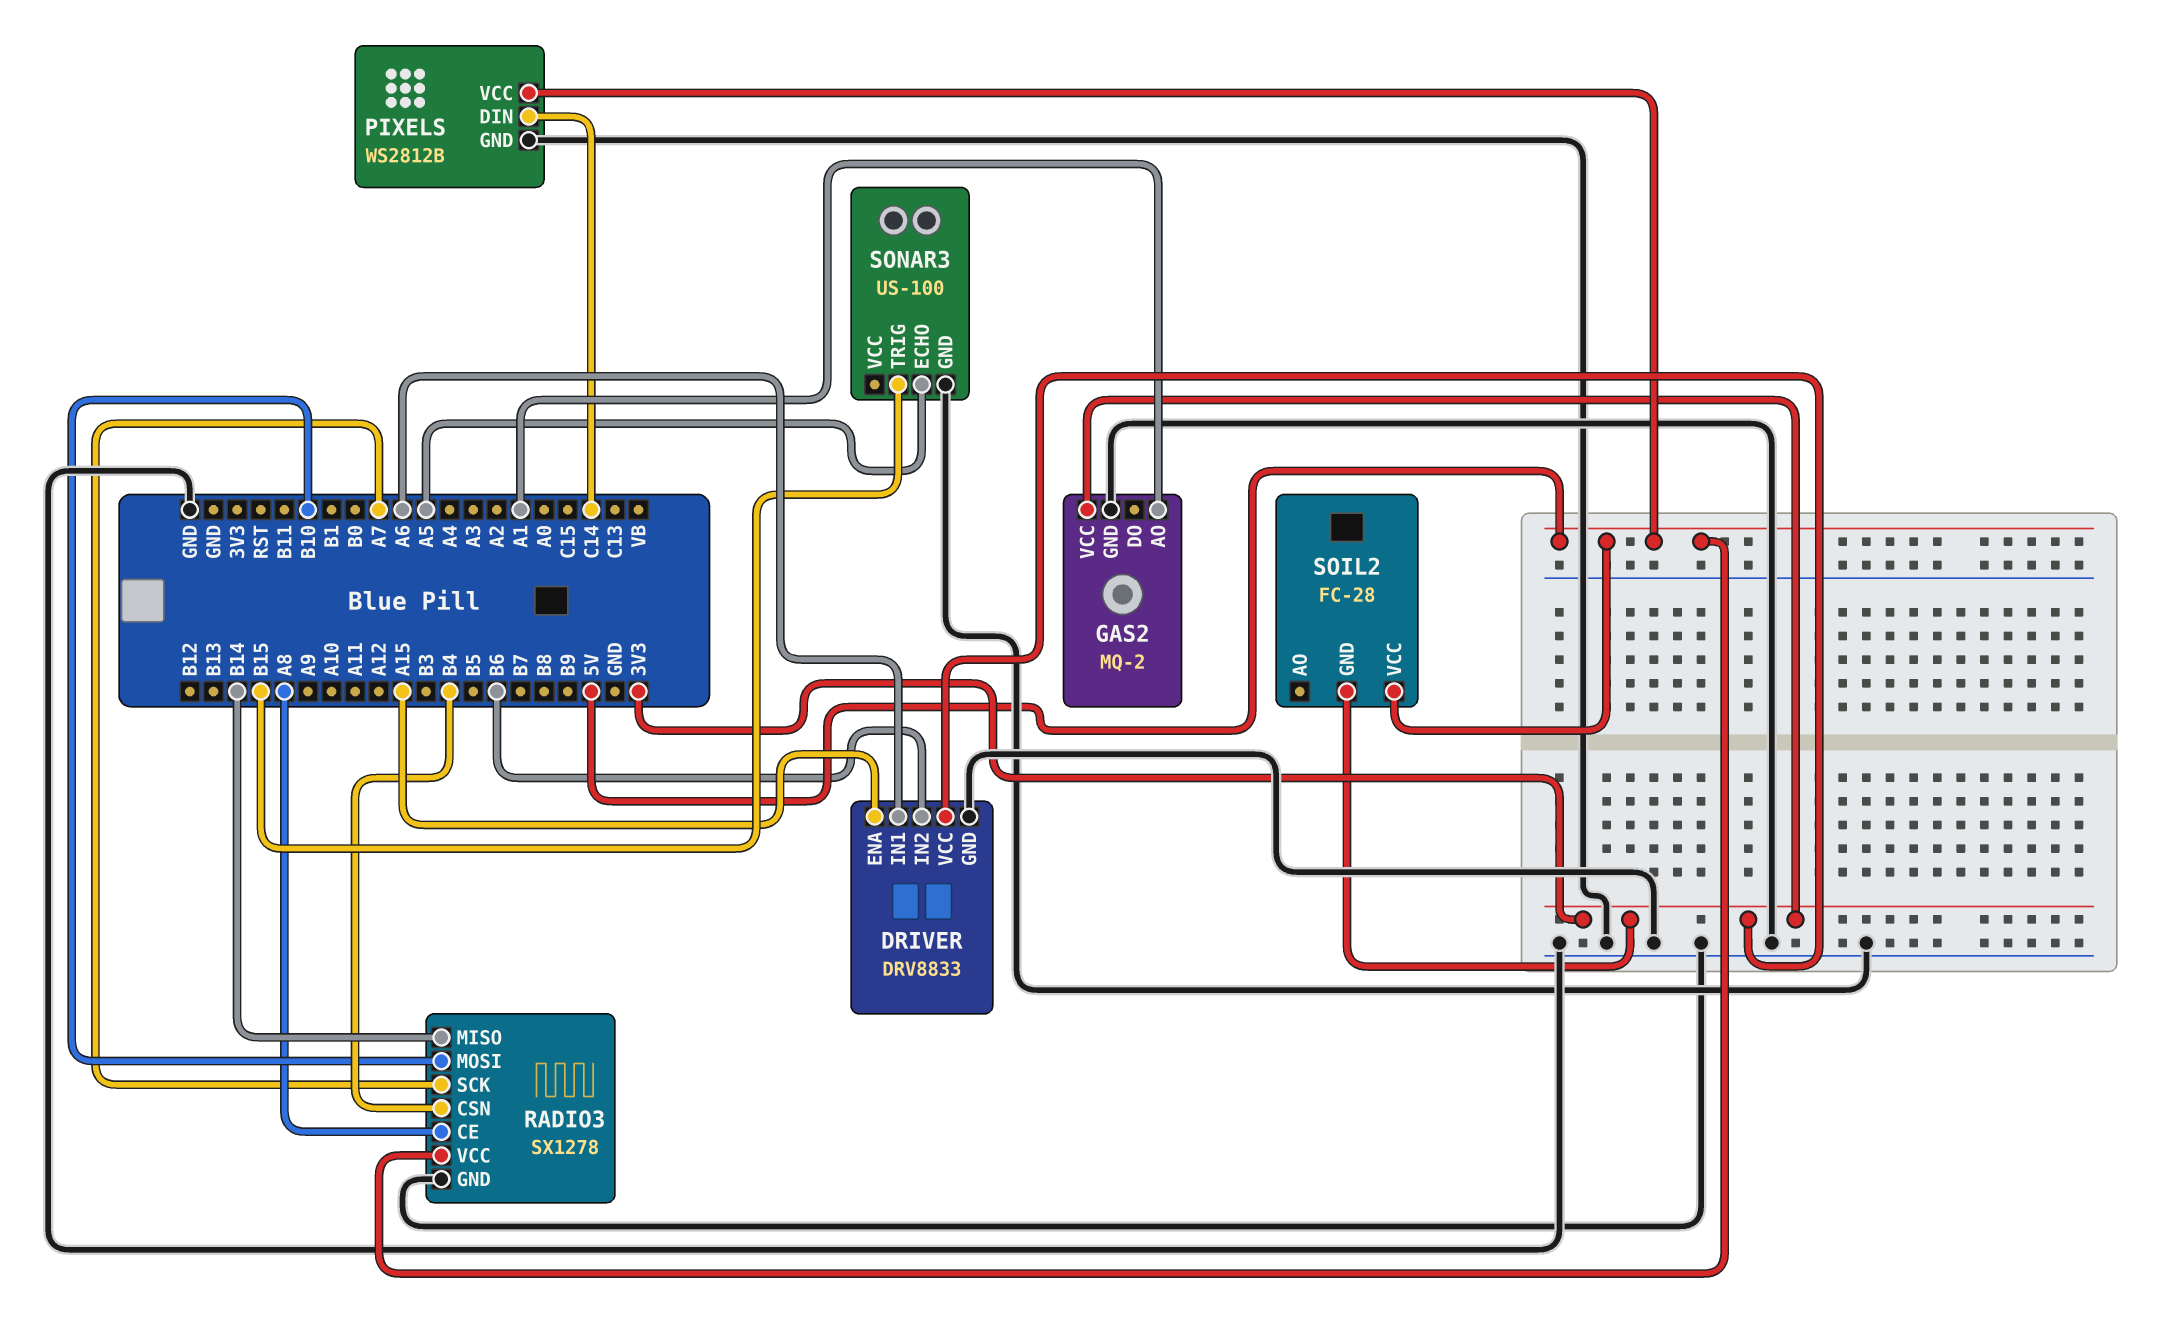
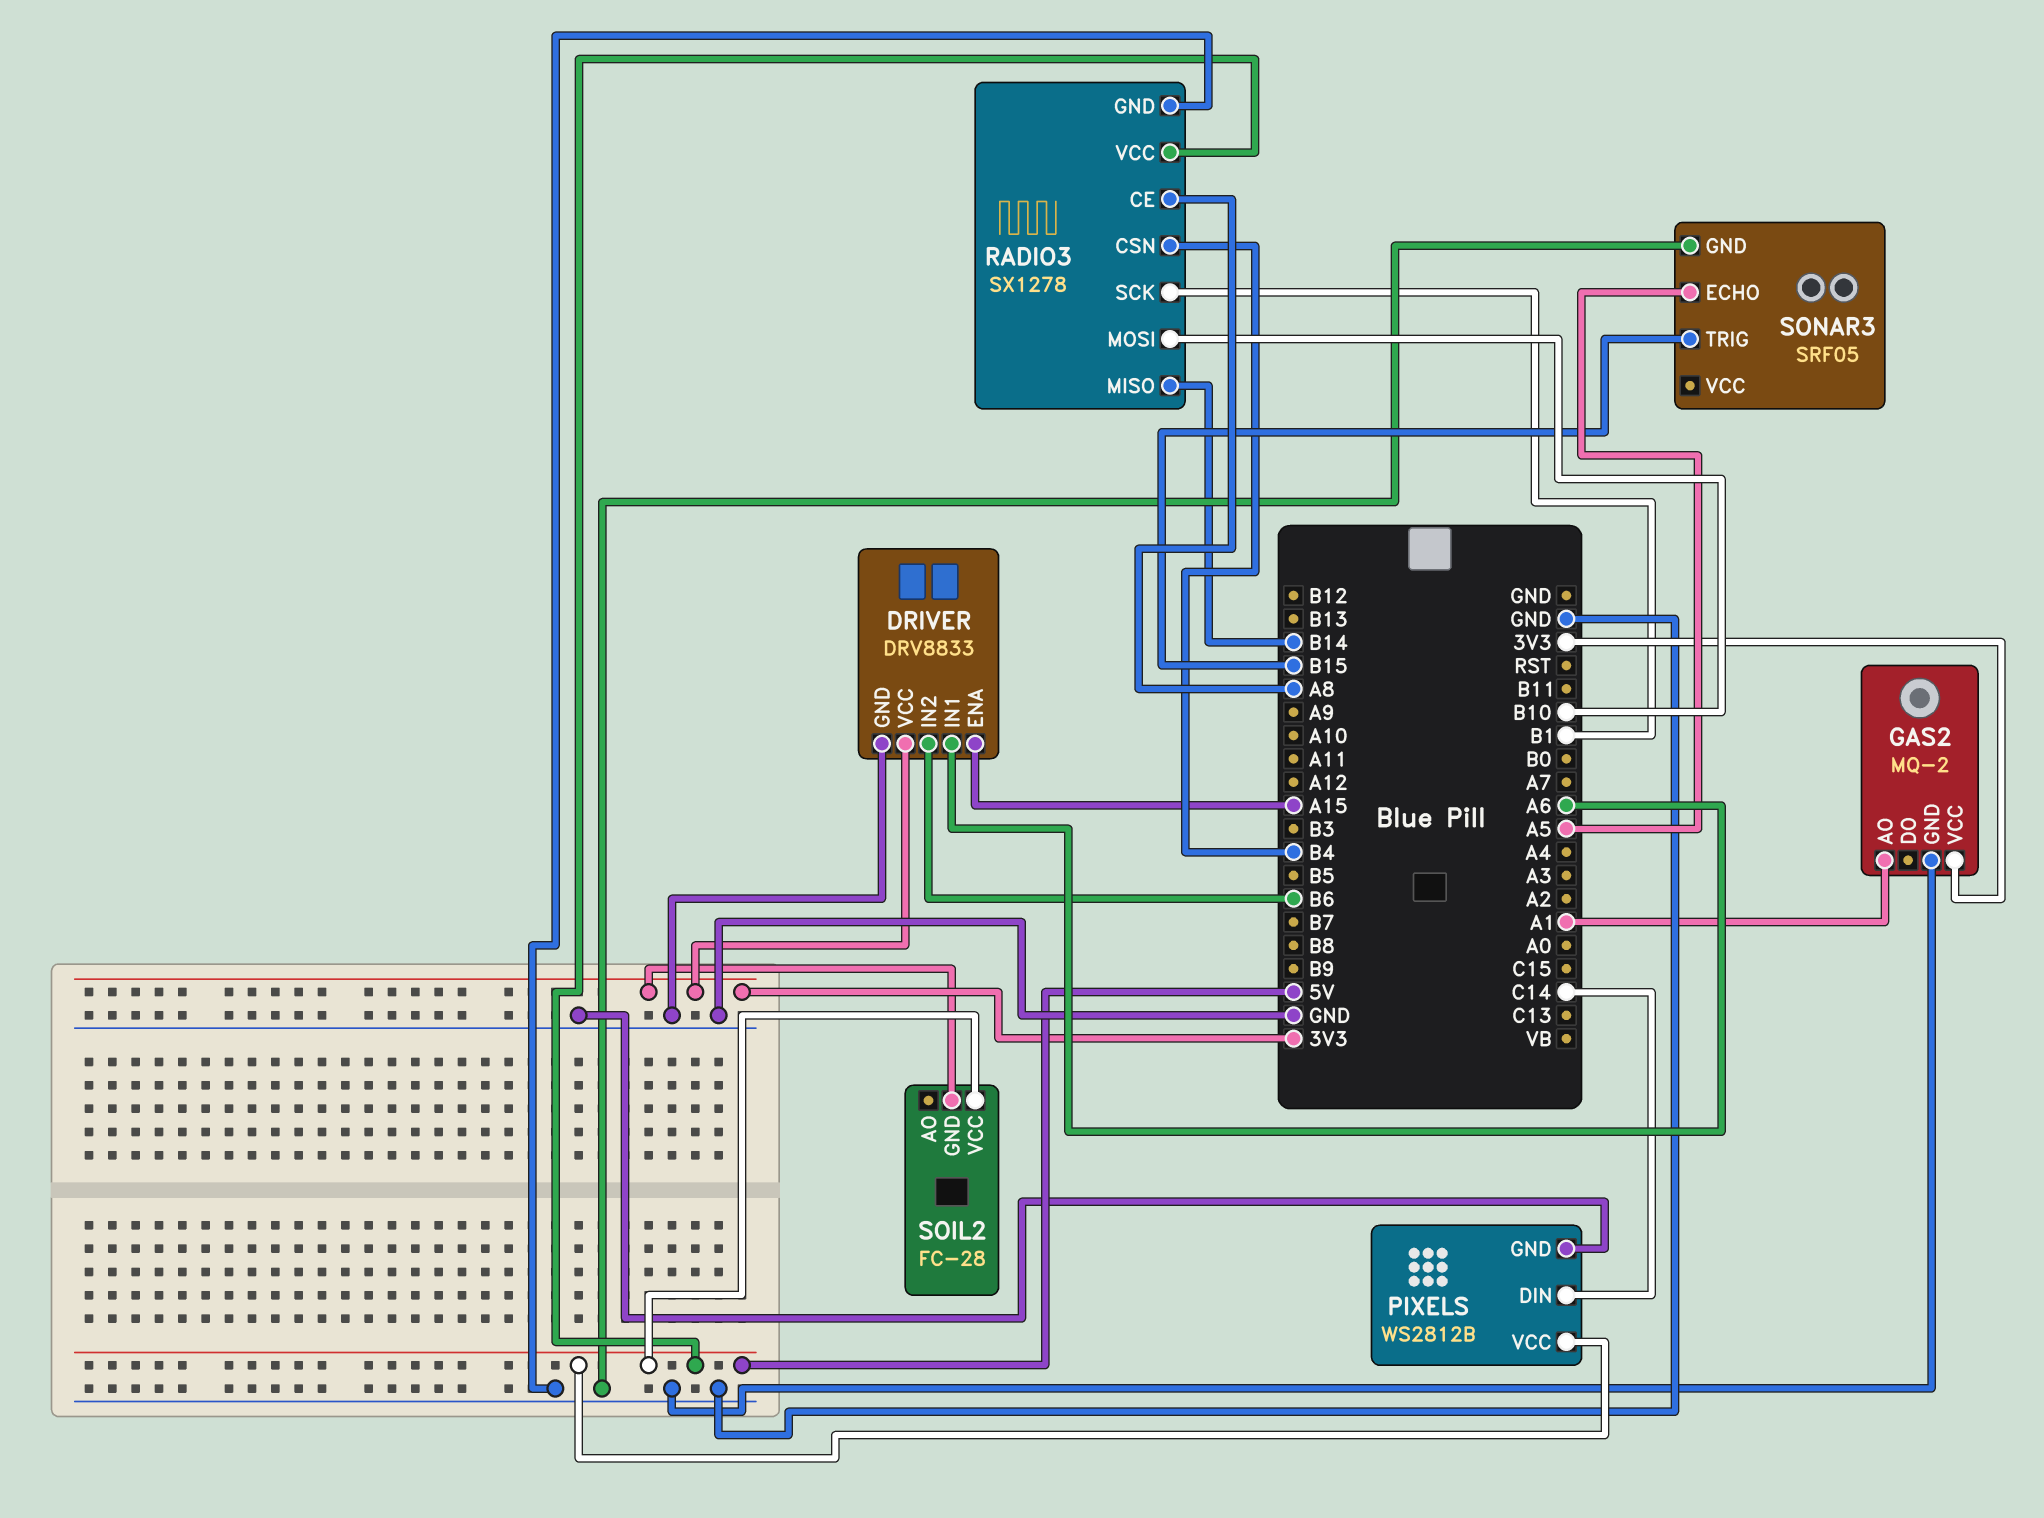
RADIO3 pin SCK: A7 -> B1
SONAR3: US-100 -> SRF05

